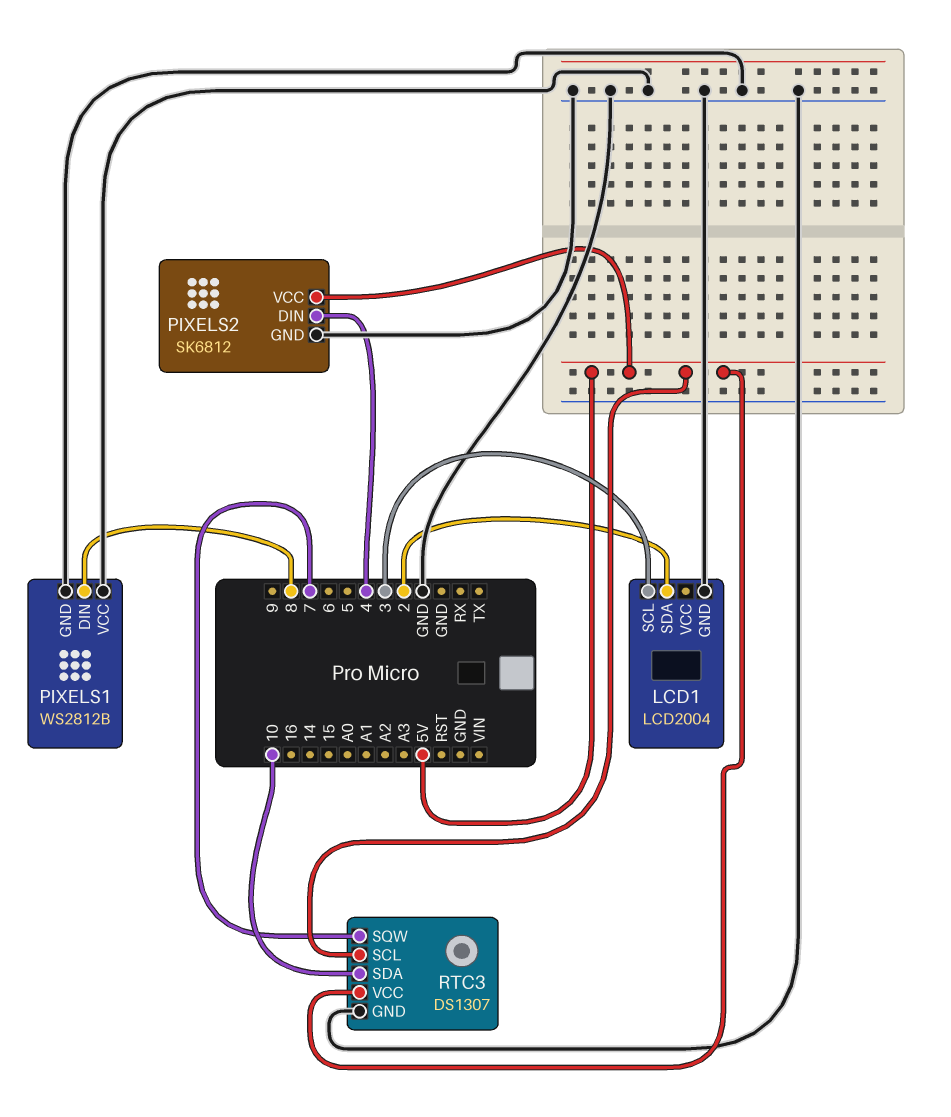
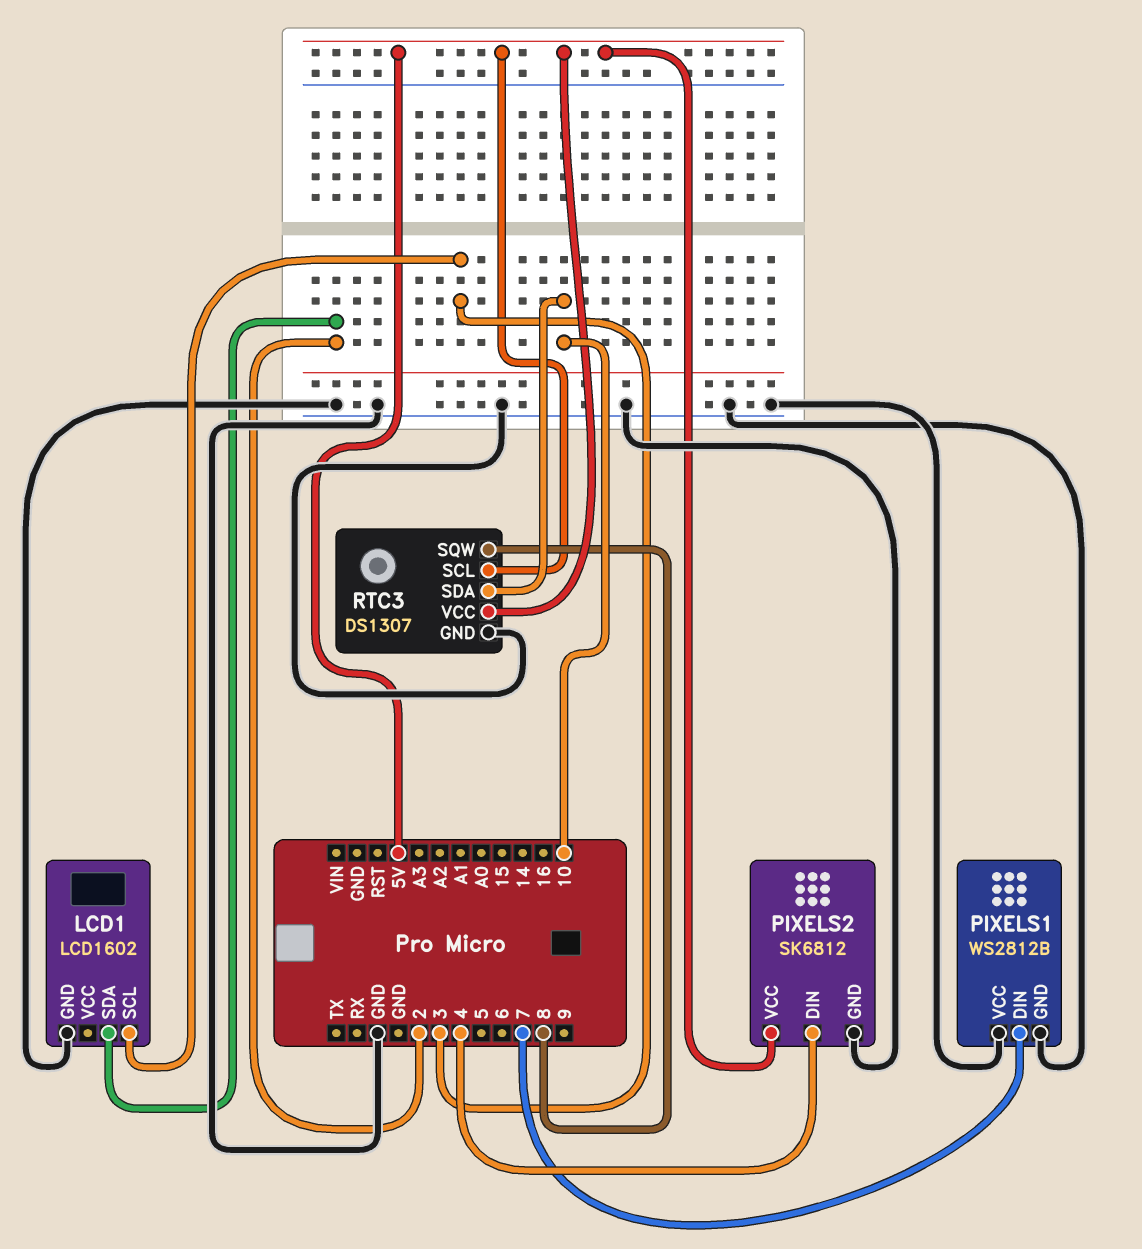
LCD1: LCD2004 -> LCD1602
PIXELS1 pin DIN: 8 -> 7
RTC3 pin SQW: 7 -> 8

